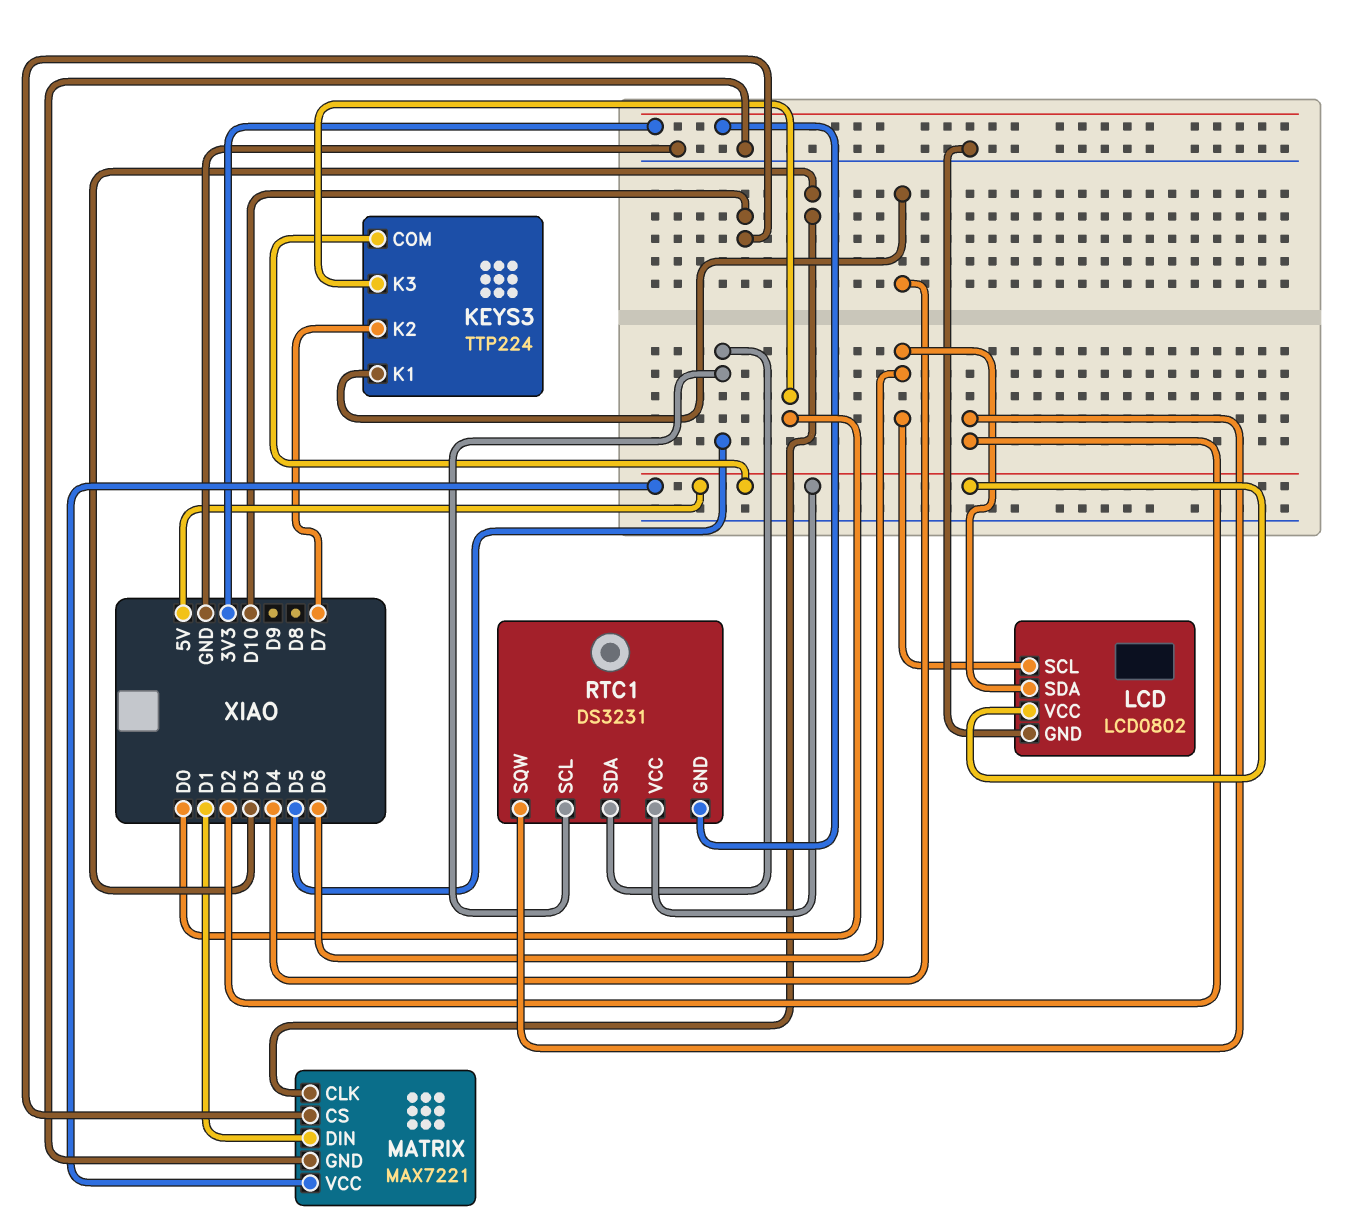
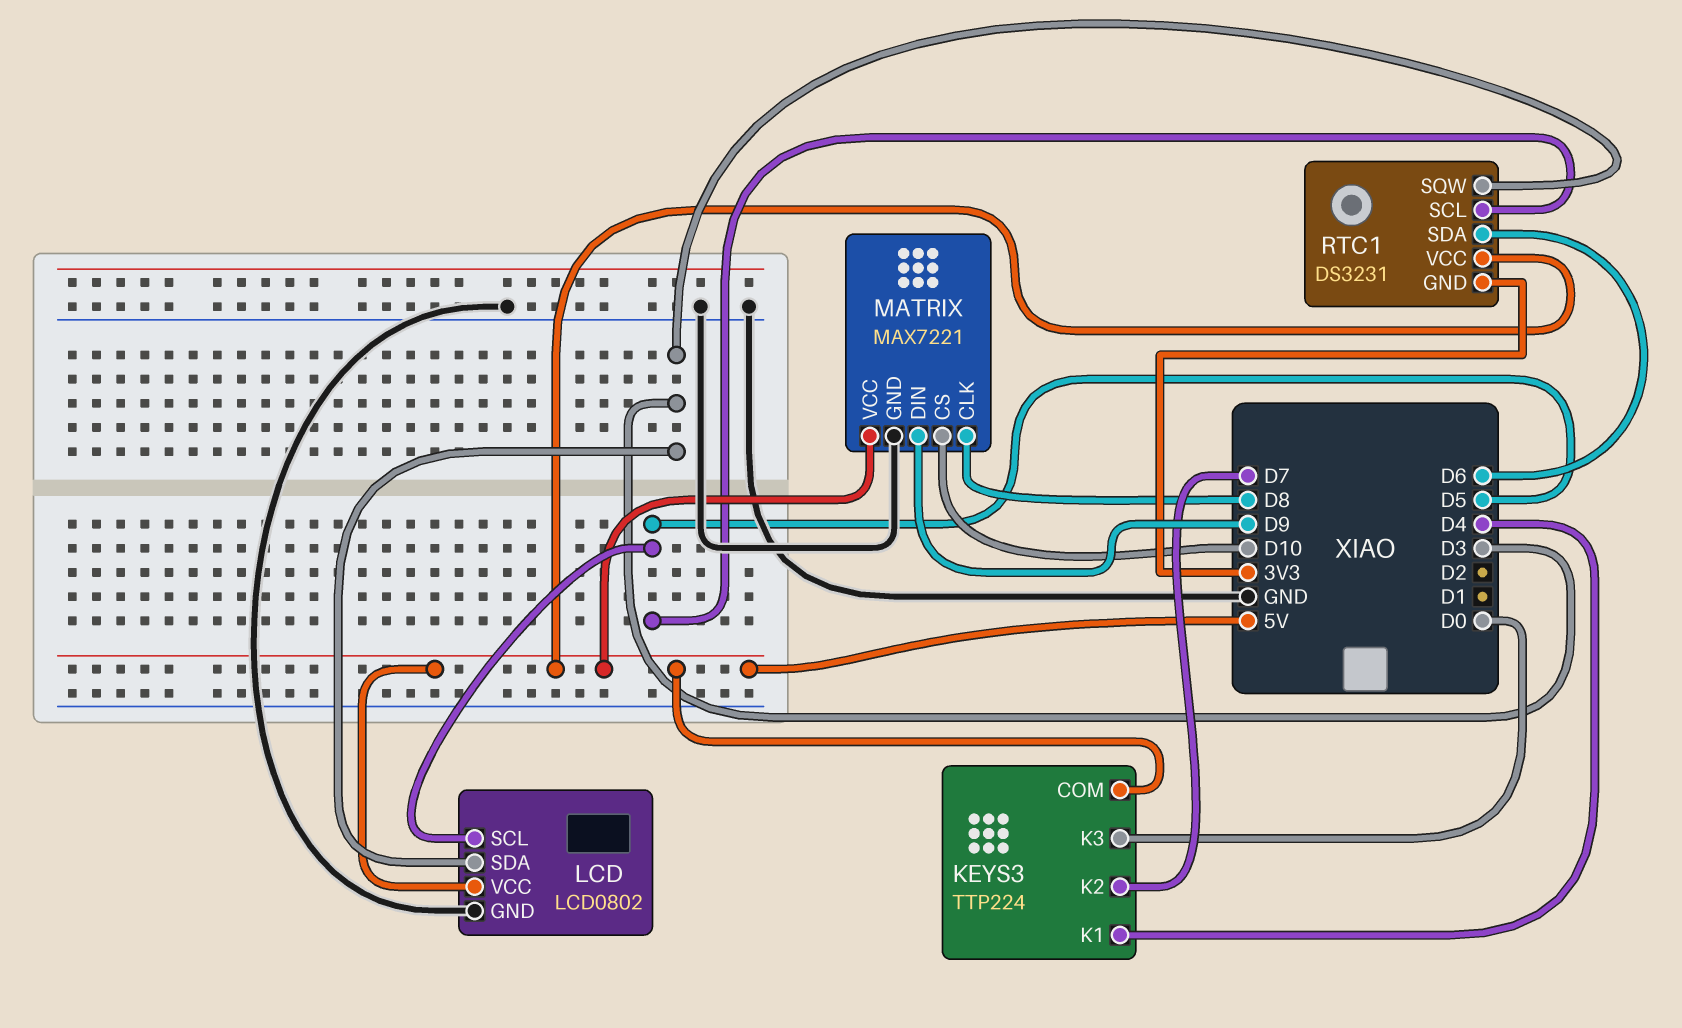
LCD pin SCL: D6 -> D5
LCD pin SDA: D6 -> D3
MATRIX pin CLK: D3 -> D8
MATRIX pin DIN: D1 -> D9
RTC1 pin SDA: D5 -> D6
RTC1 pin SQW: D2 -> D3

